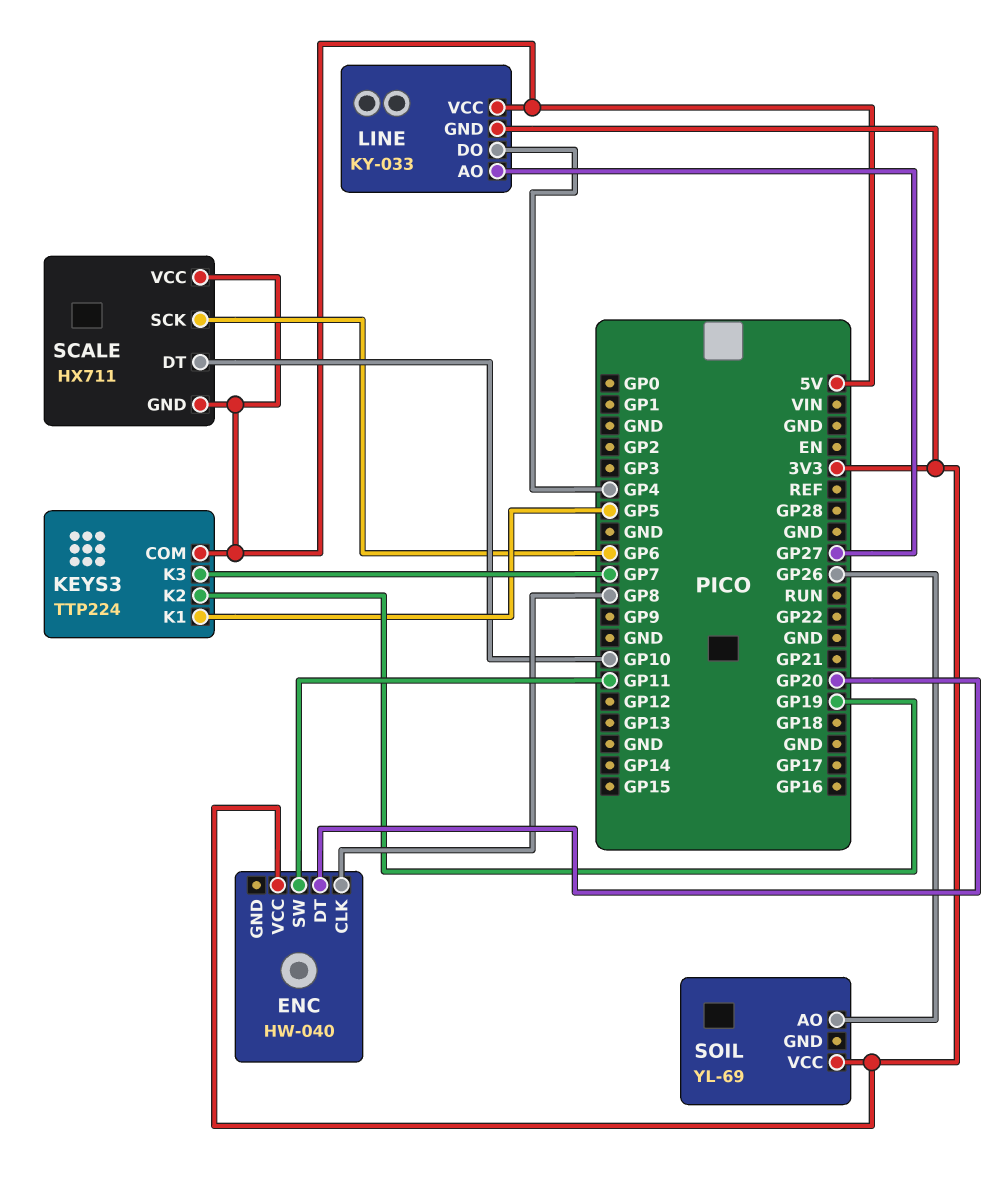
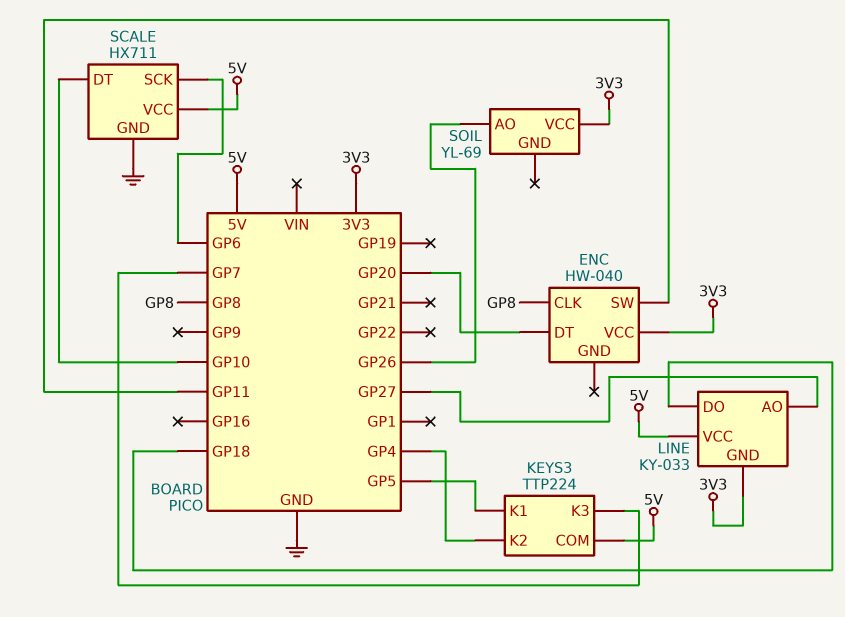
KEYS3 pin K2: GP19 -> GP4
LINE pin DO: GP4 -> GP18
SCALE pin GND: 5V -> GND

